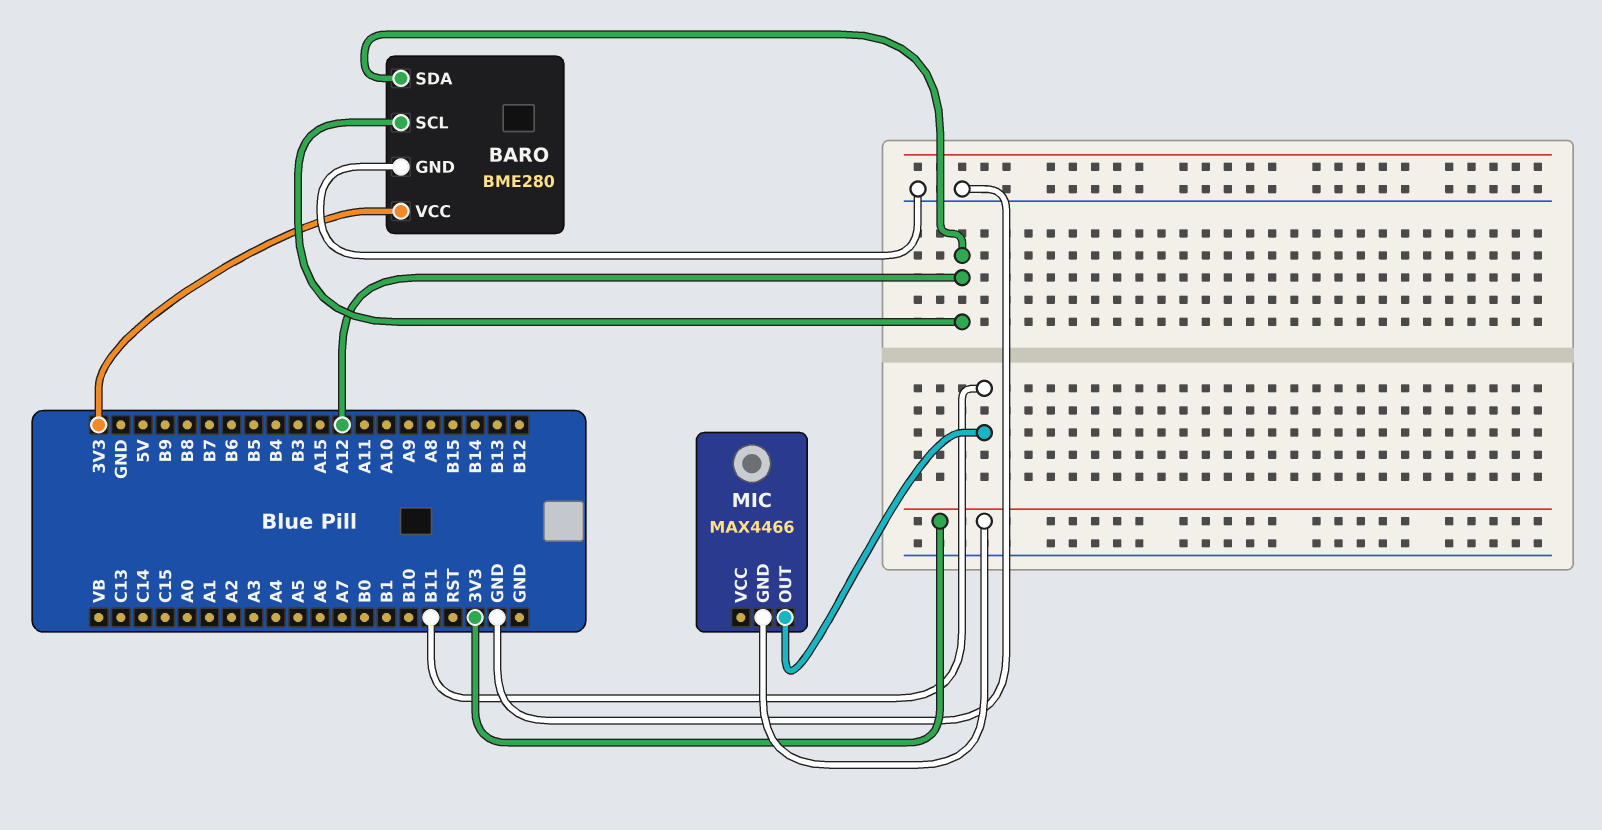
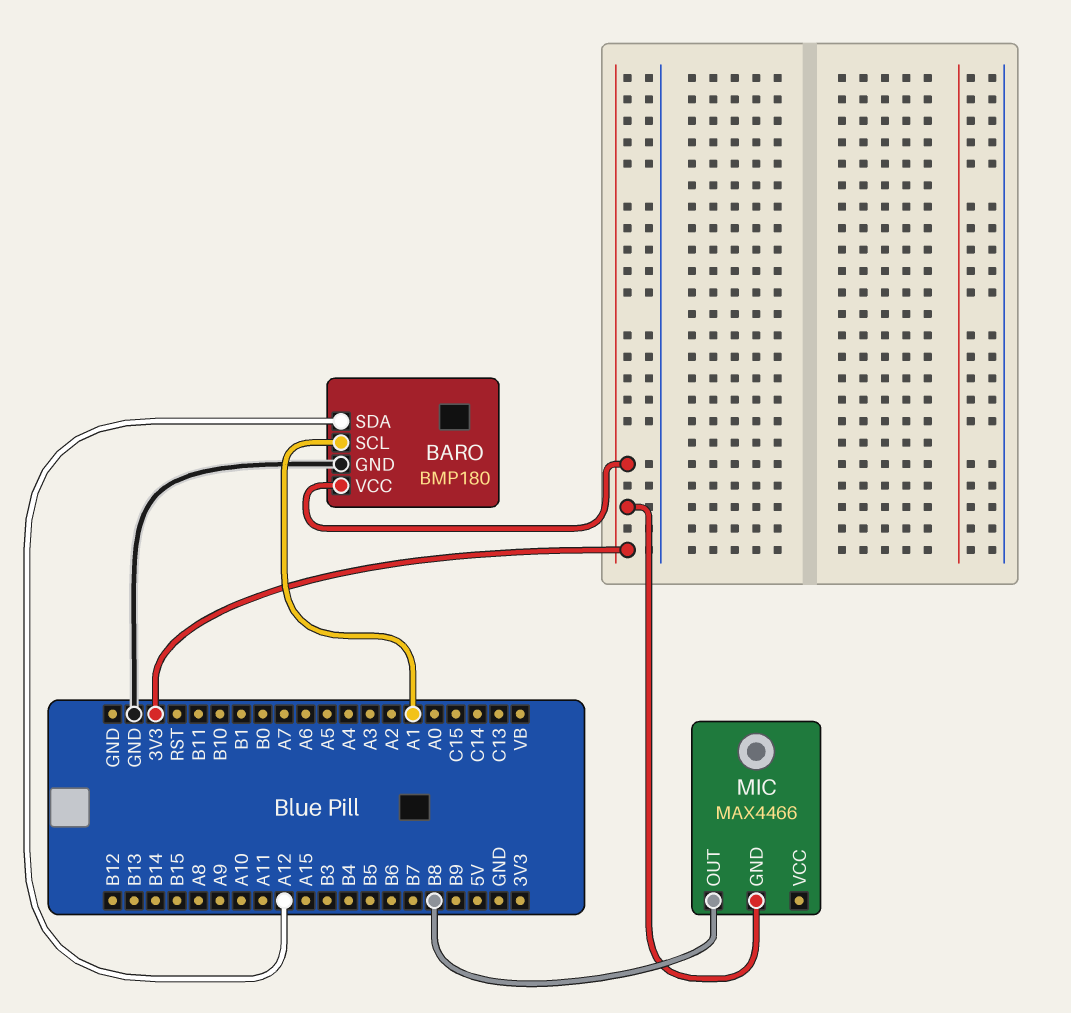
BARO: BME280 -> BMP180
BARO pin SCL: A12 -> A1
MIC pin OUT: B11 -> B8

